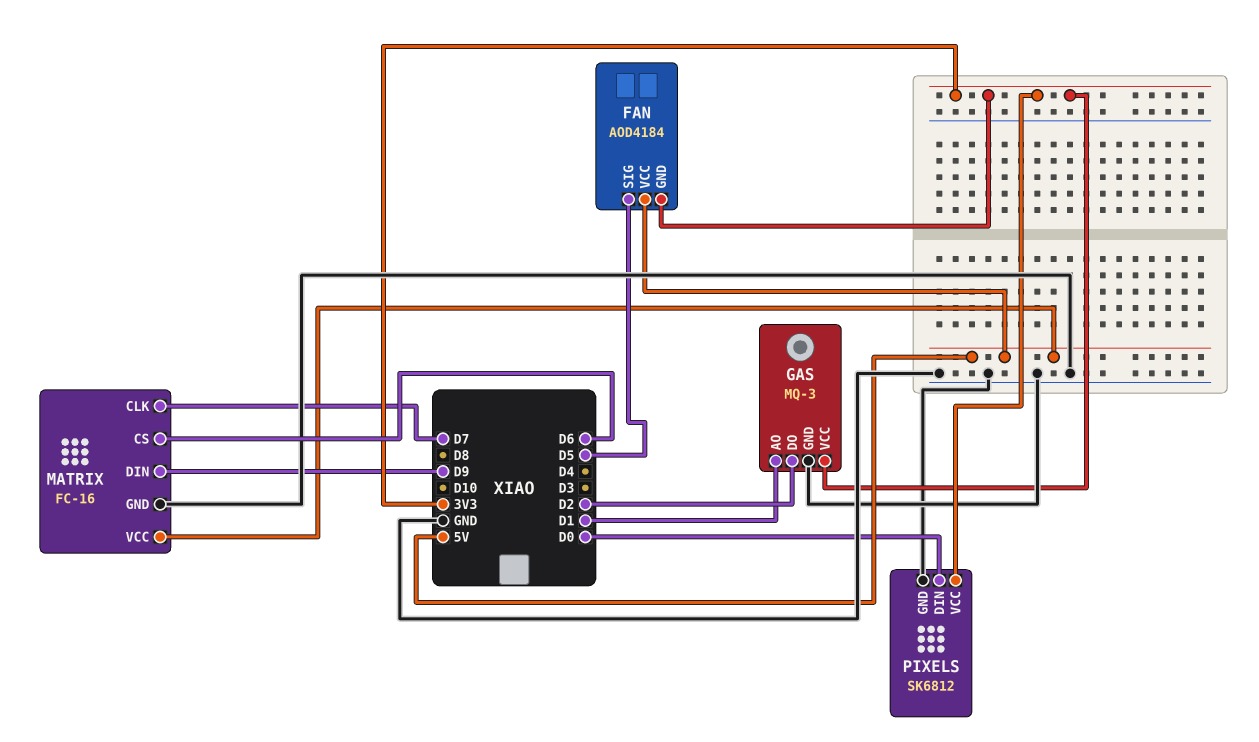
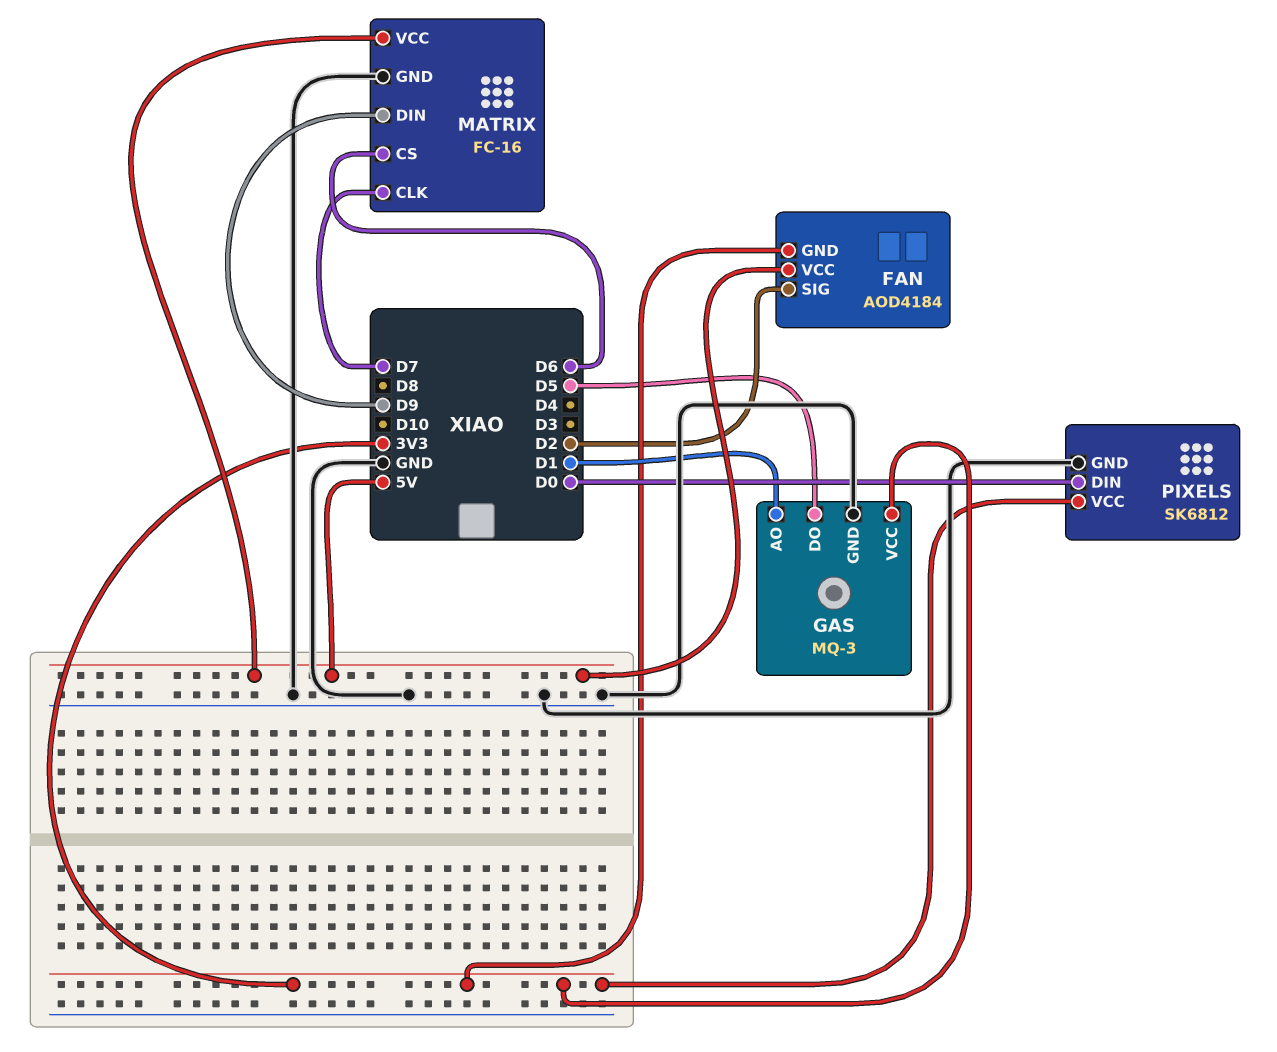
FAN pin SIG: D5 -> D2
GAS pin DO: D2 -> D5

